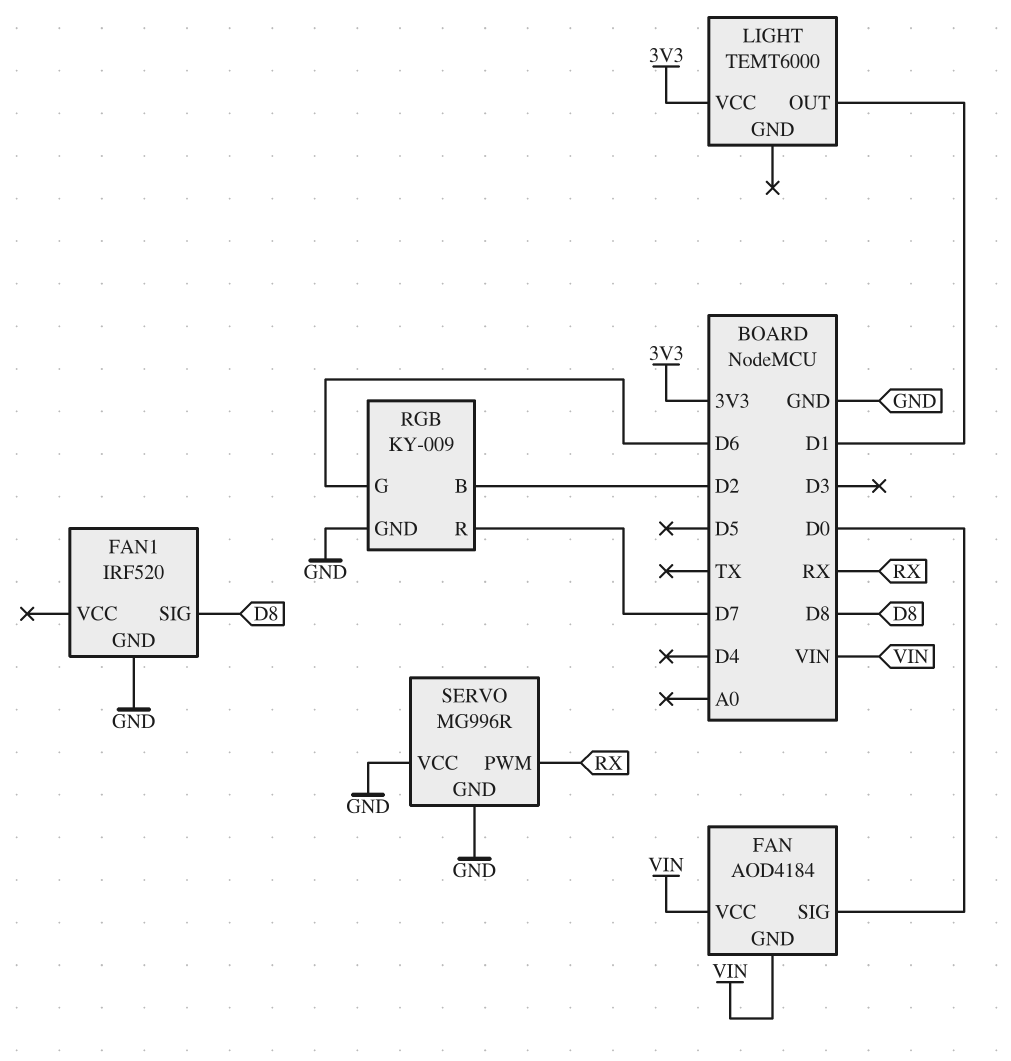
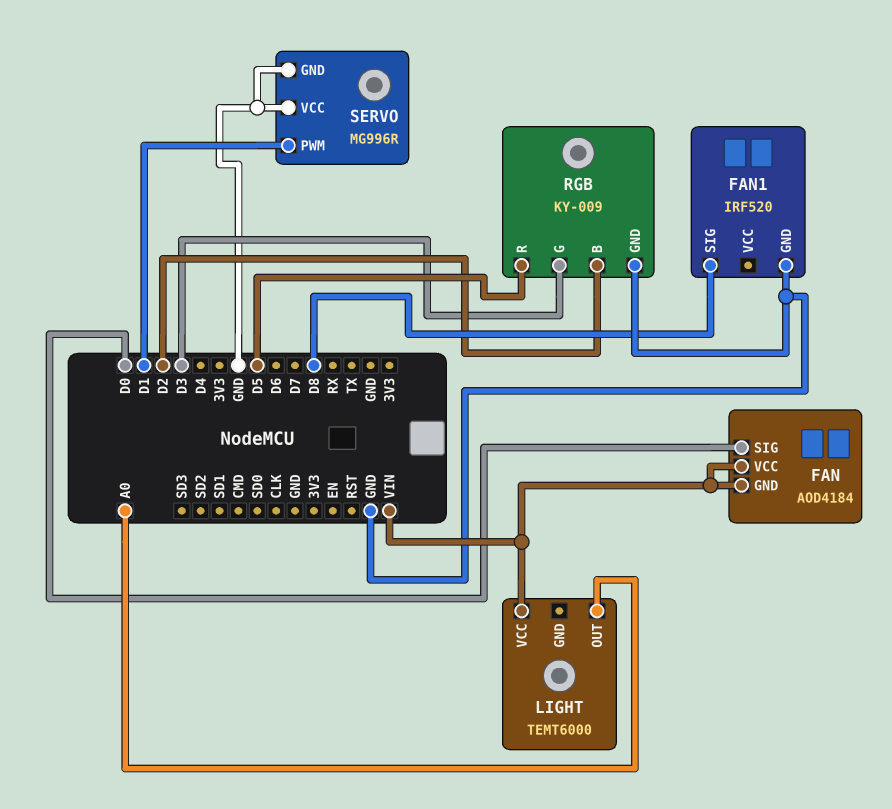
LIGHT pin OUT: D1 -> A0
LIGHT pin VCC: 3V3 -> VIN
RGB pin G: D6 -> D3
RGB pin R: D7 -> D5
SERVO pin PWM: RX -> D1

